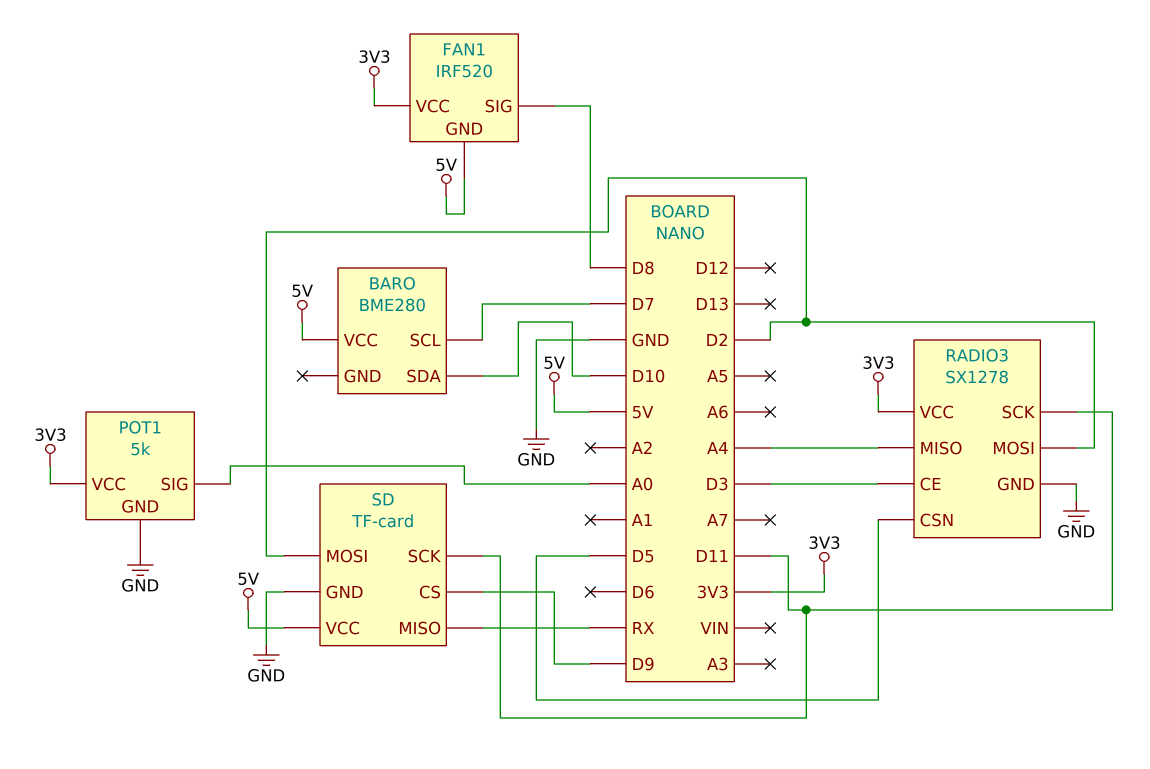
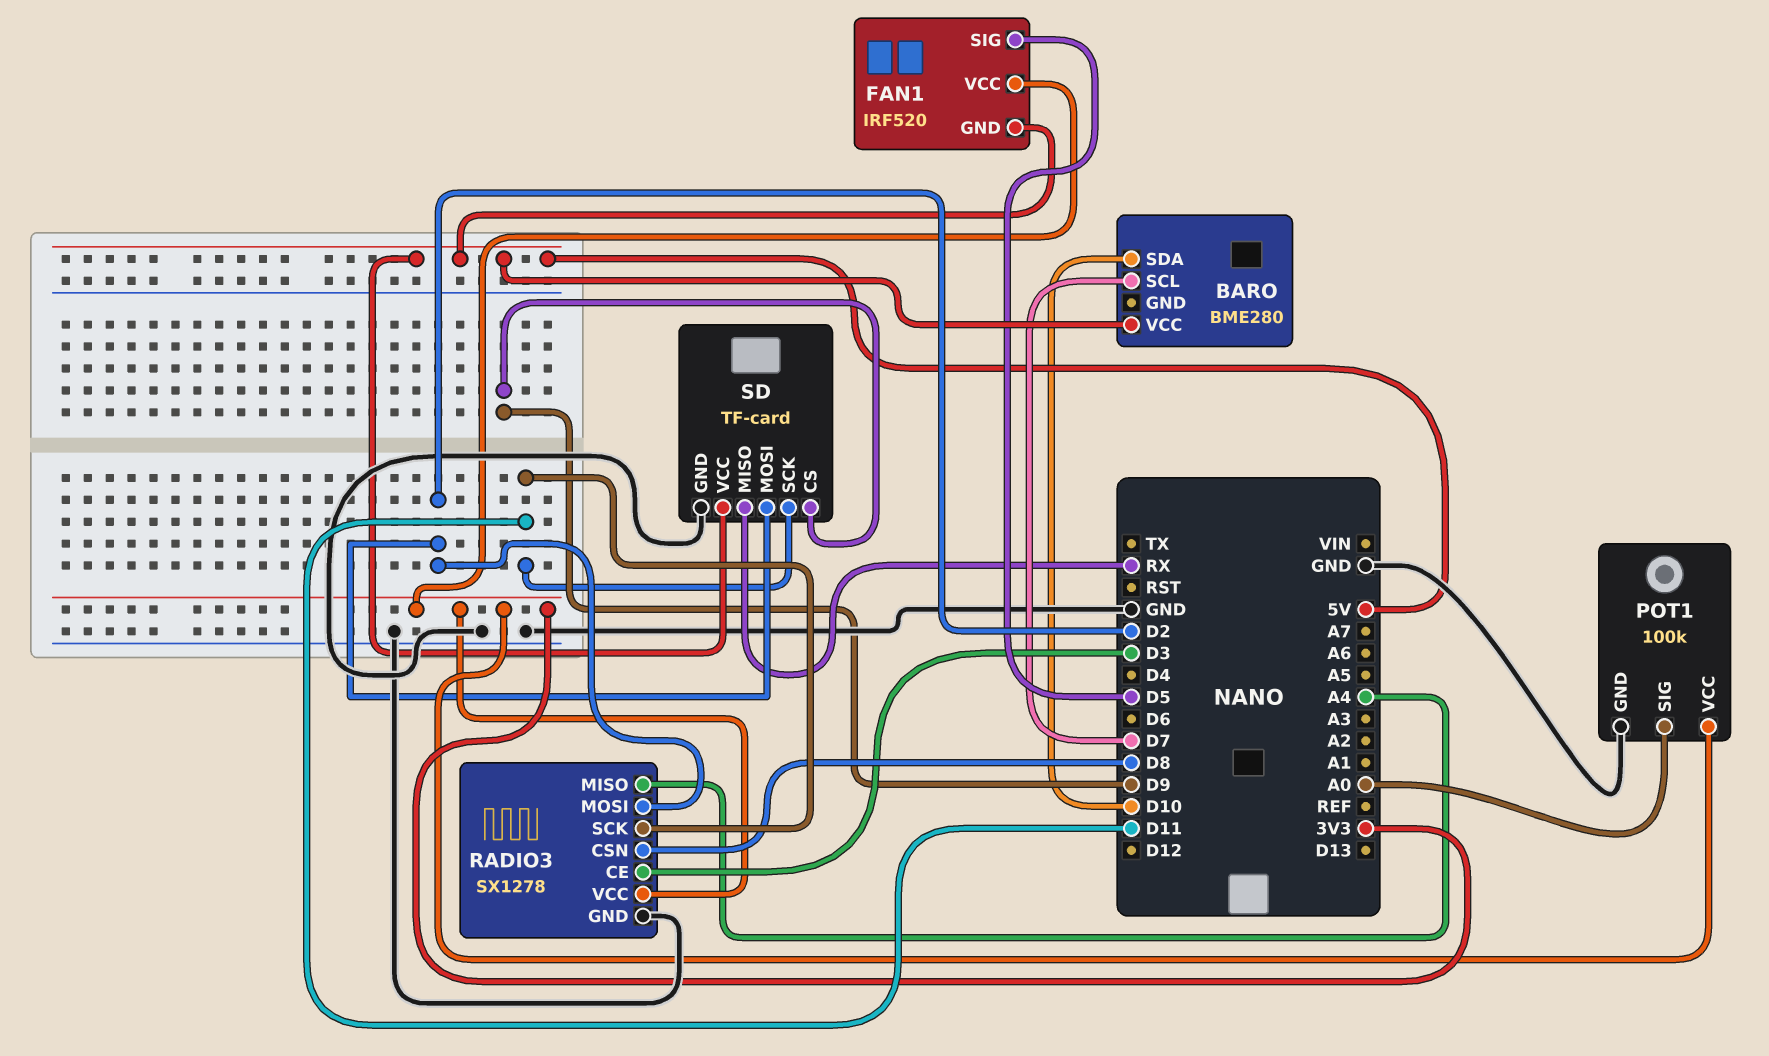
FAN1 pin SIG: D8 -> D5
POT1: 5k -> 100k
RADIO3 pin CSN: D5 -> D8

